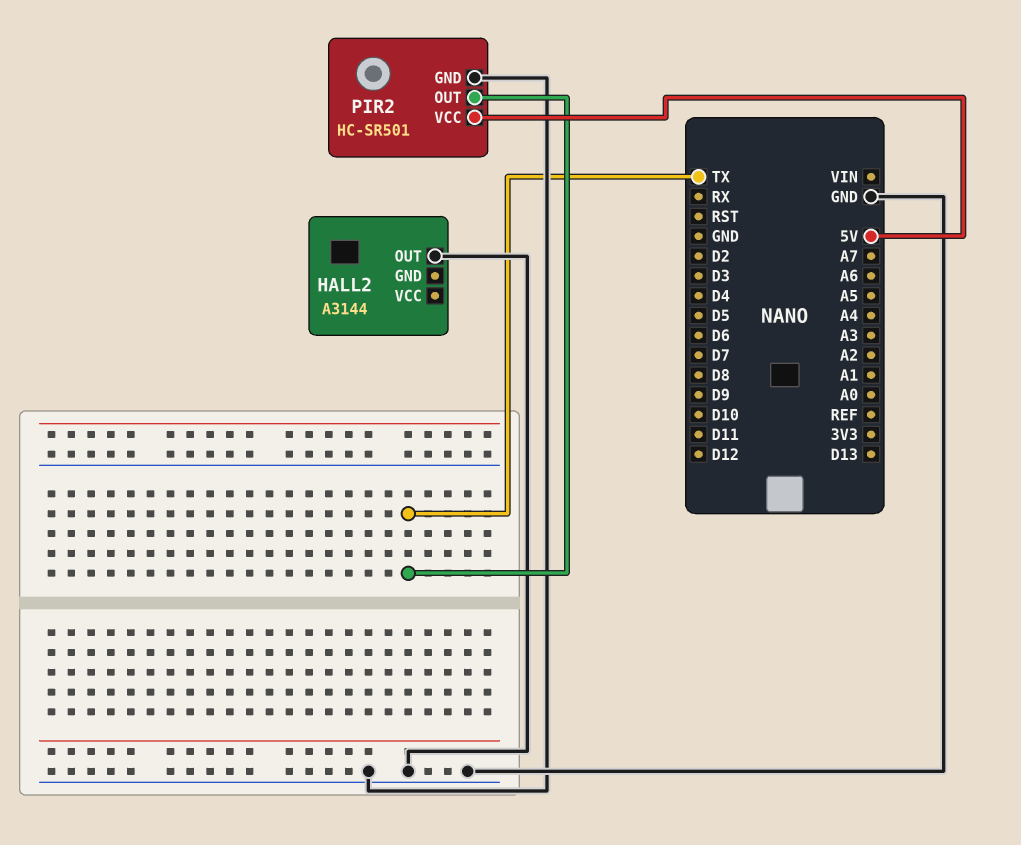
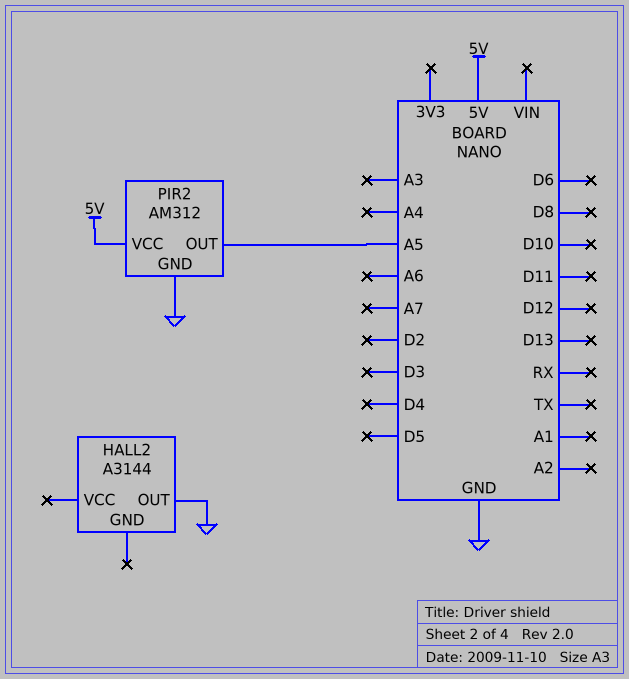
PIR2: HC-SR501 -> AM312
PIR2 pin OUT: TX -> A5

